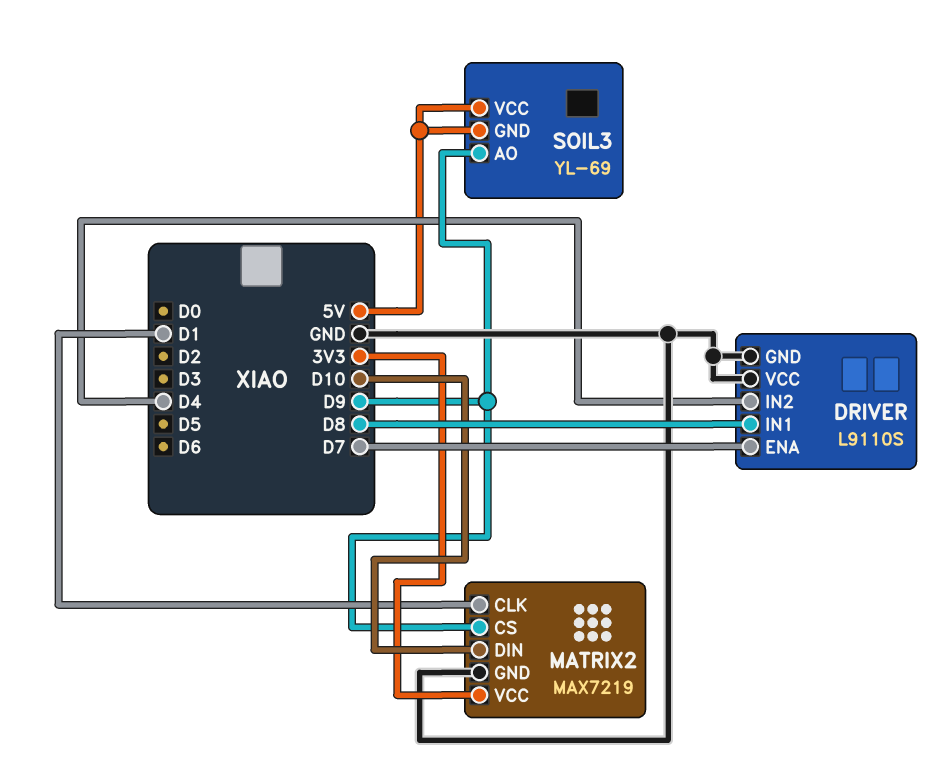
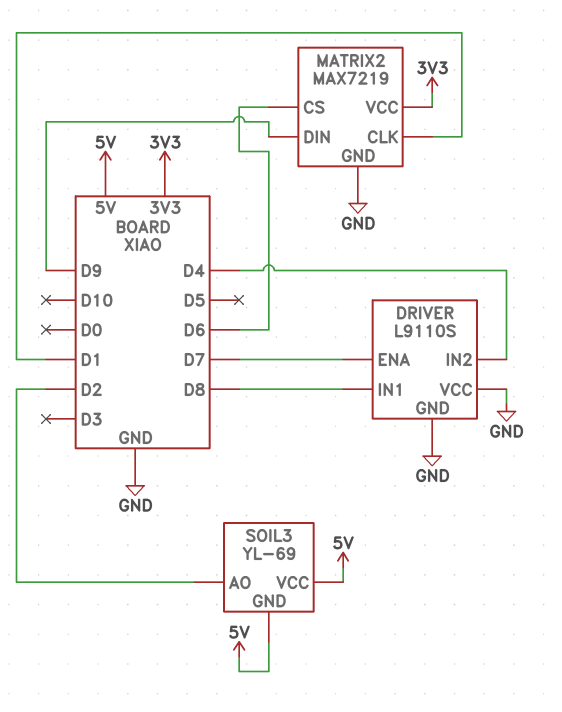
MATRIX2 pin CS: D9 -> D6
MATRIX2 pin DIN: D10 -> D9
SOIL3 pin AO: D9 -> D2

